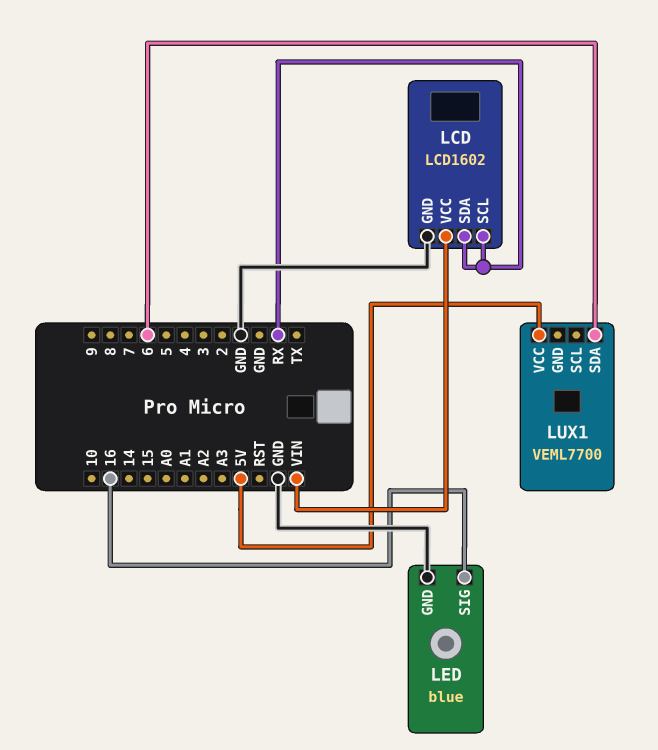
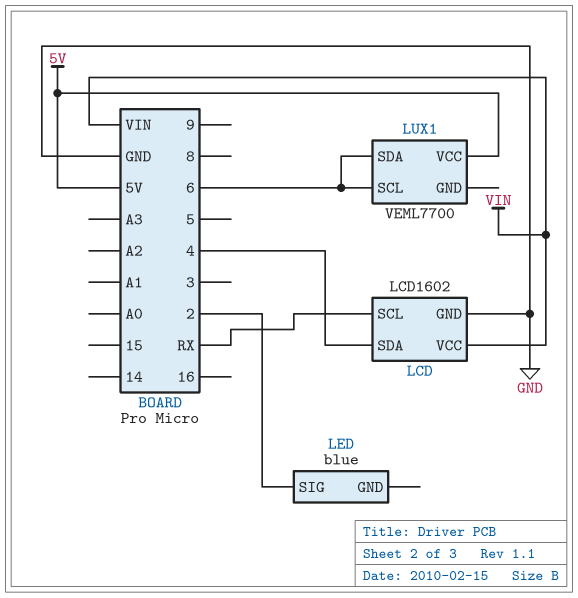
LCD pin SDA: RX -> 4
LED pin GND: GND -> none
LED pin SIG: 16 -> 2
LUX1 pin SCL: none -> 6

